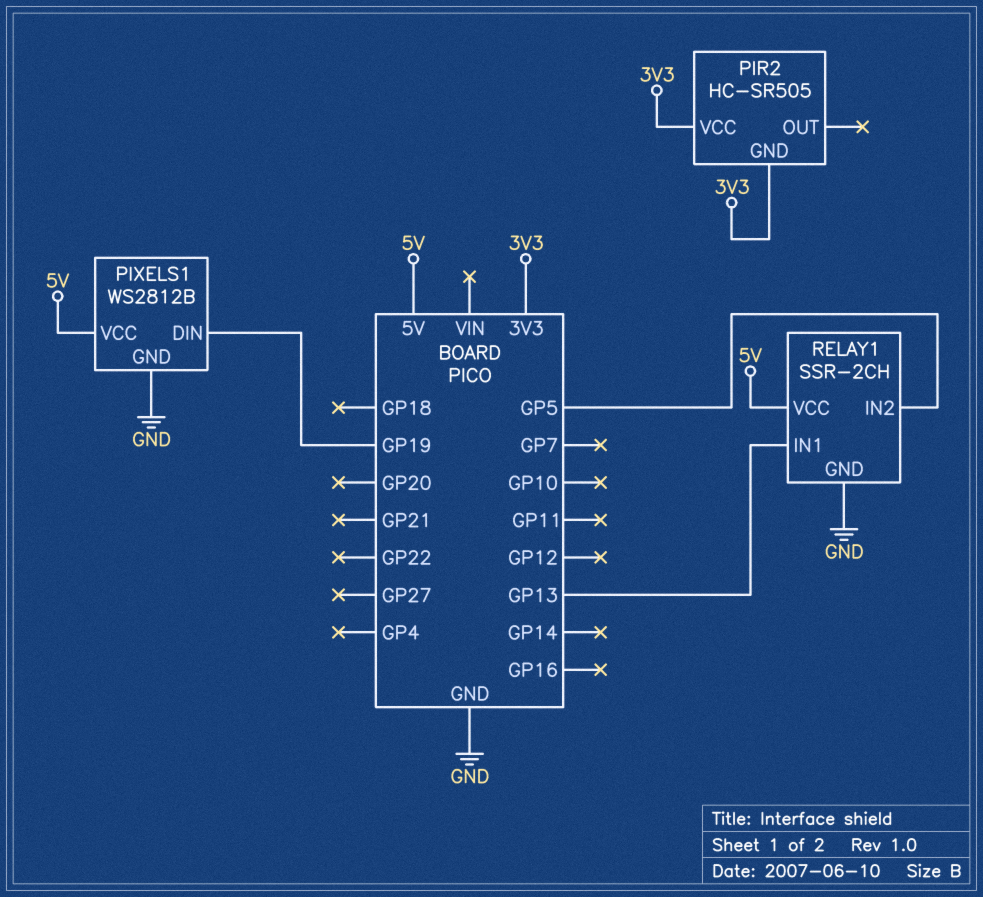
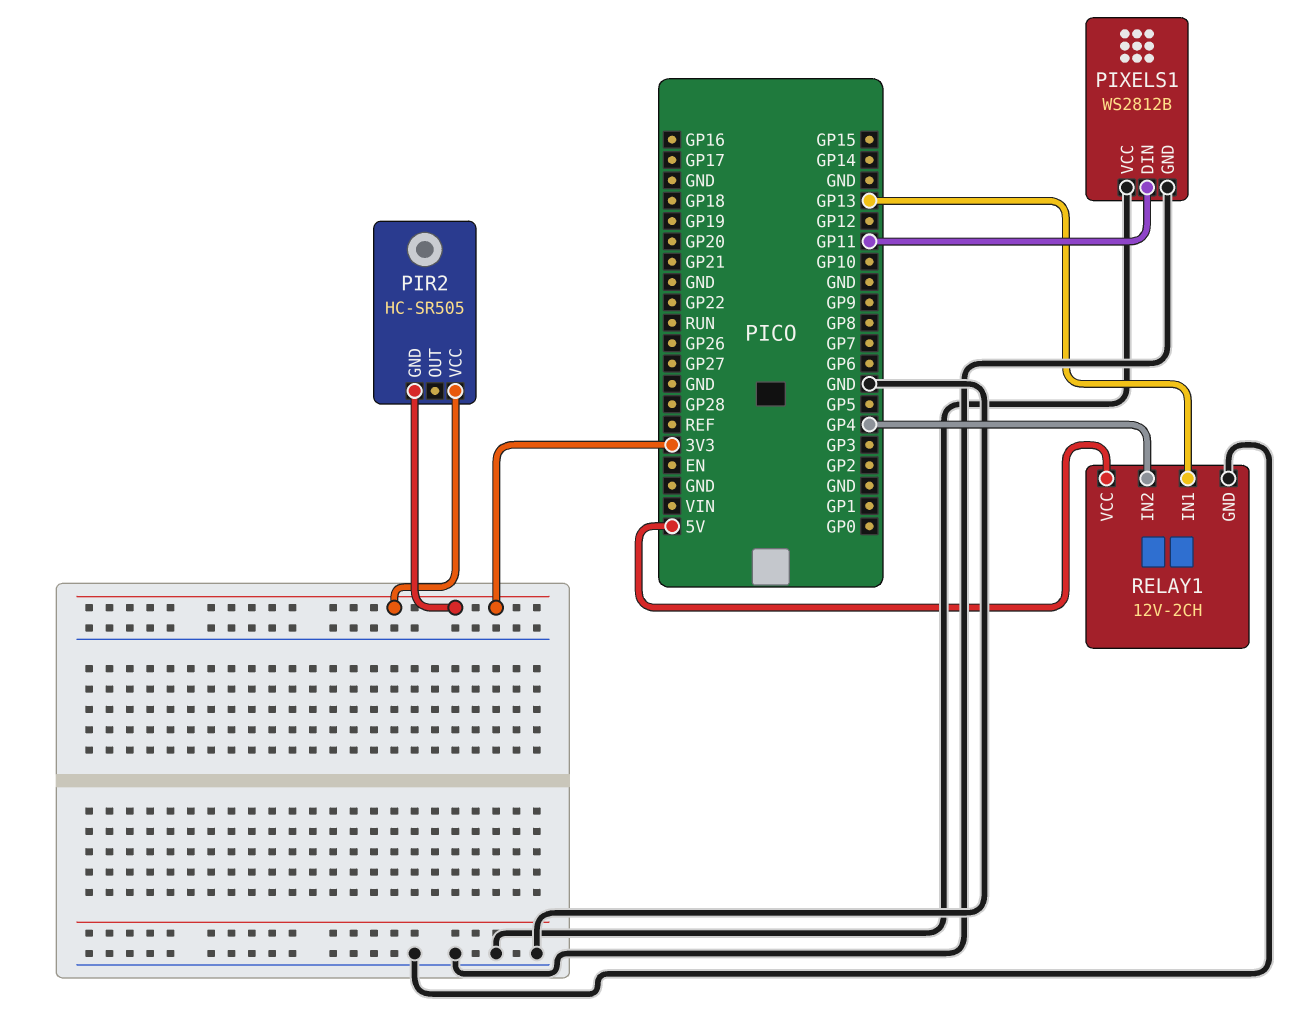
PIXELS1 pin DIN: GP19 -> GP11
PIXELS1 pin VCC: 5V -> GND
RELAY1: SSR-2CH -> 12V-2CH
RELAY1 pin IN2: GP5 -> GP4

